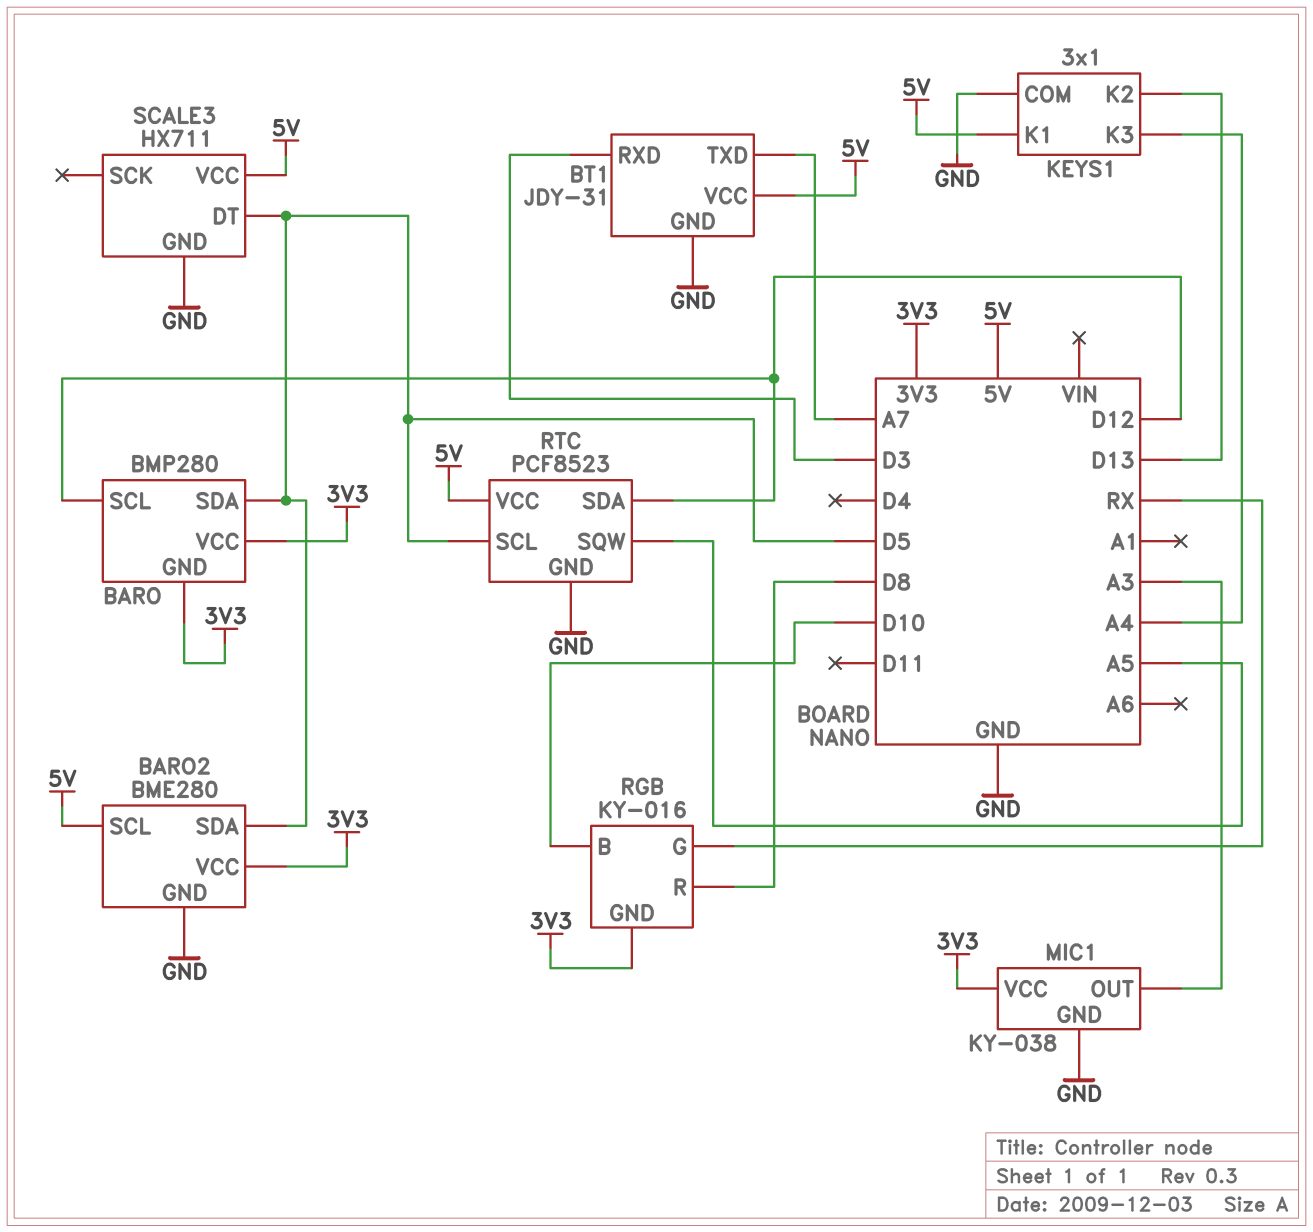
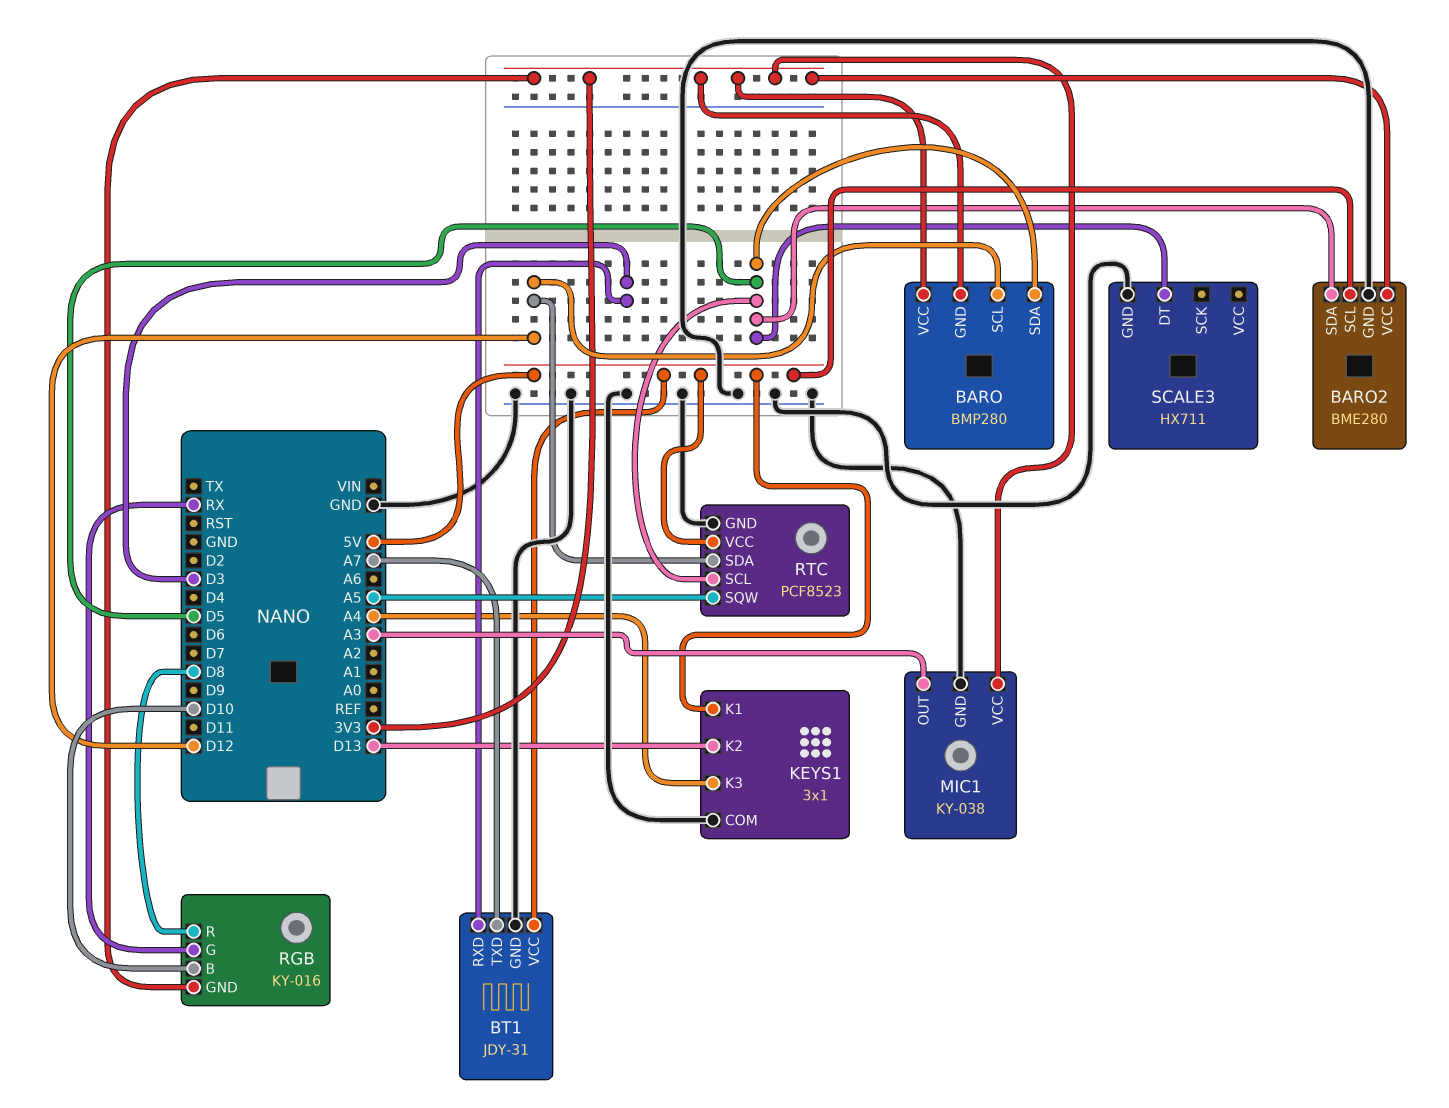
SCALE3 pin VCC: 5V -> none

